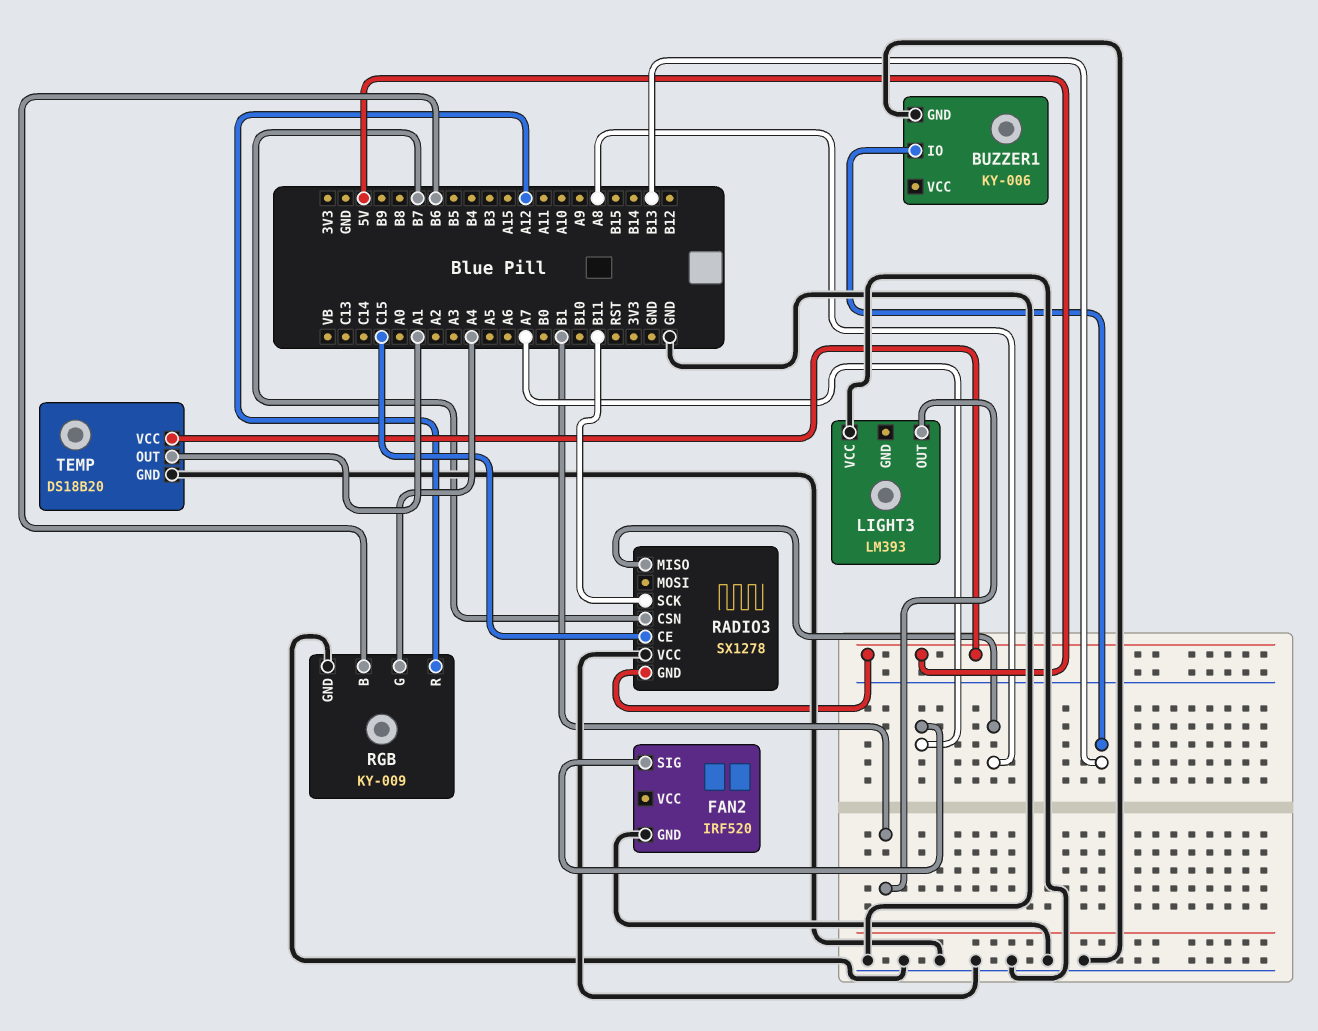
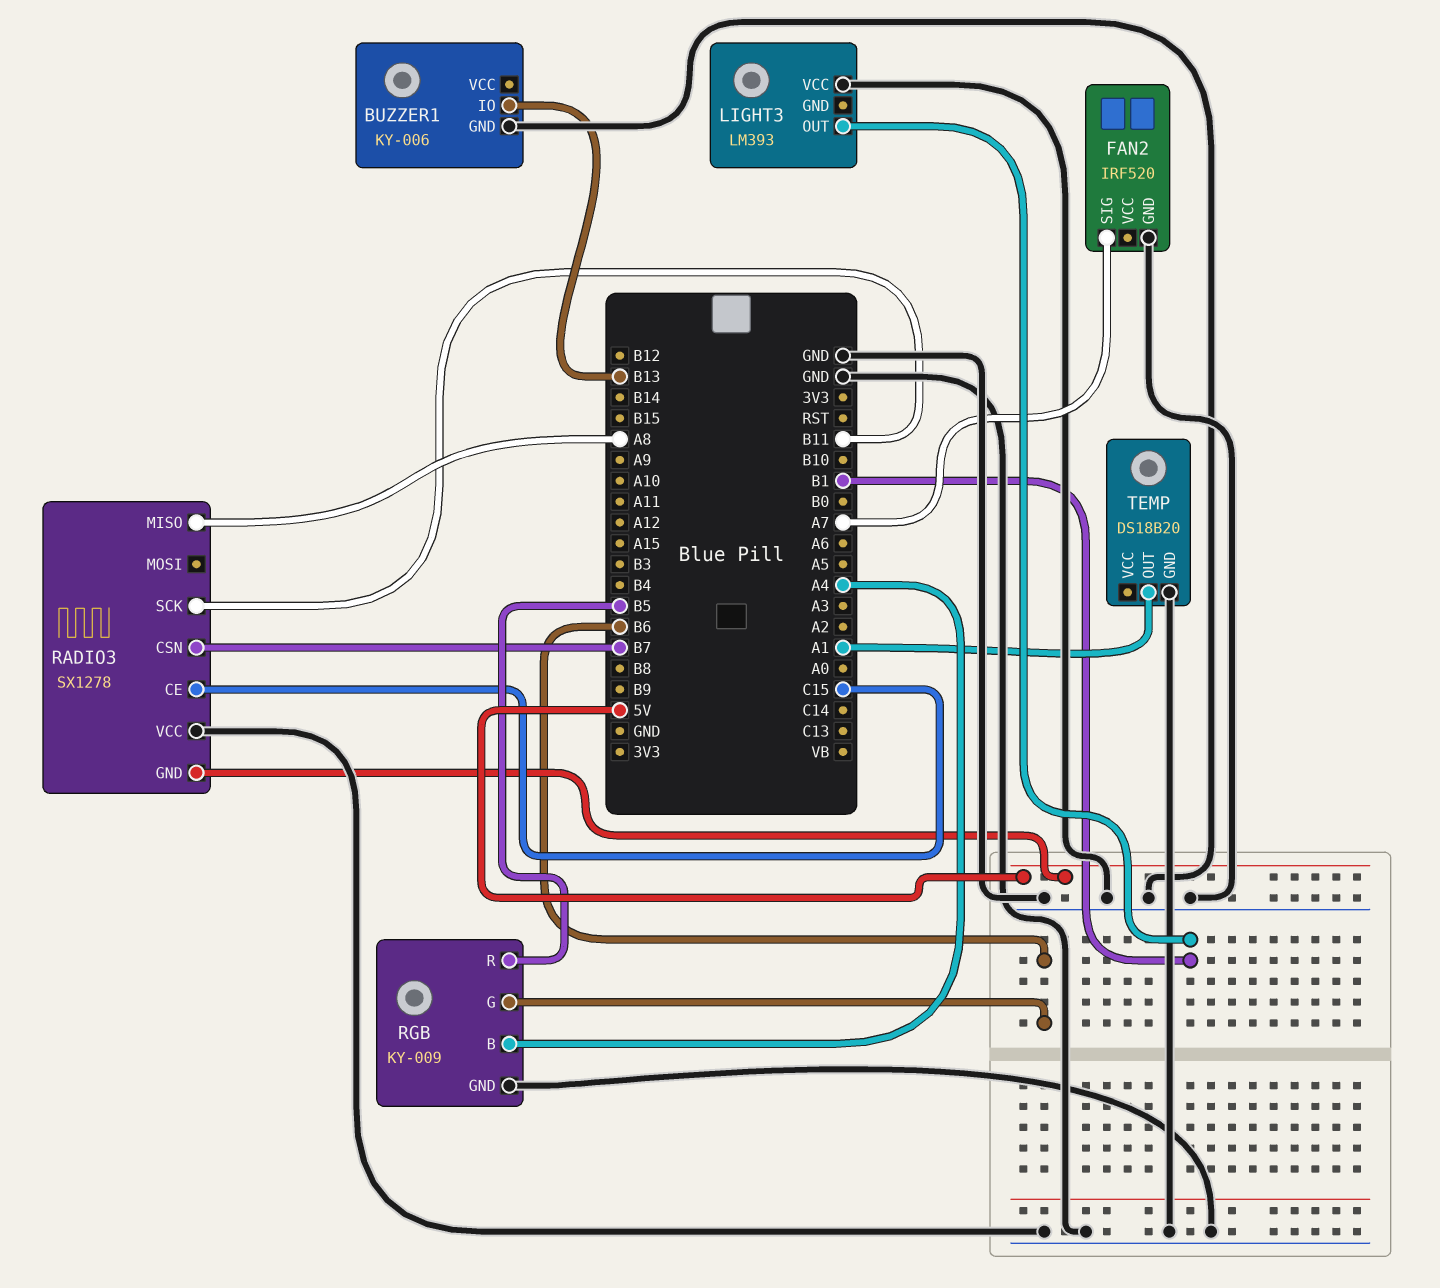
RGB pin B: B6 -> A4
RGB pin G: A4 -> B6
RGB pin R: A12 -> B5
TEMP pin VCC: 5V -> none

